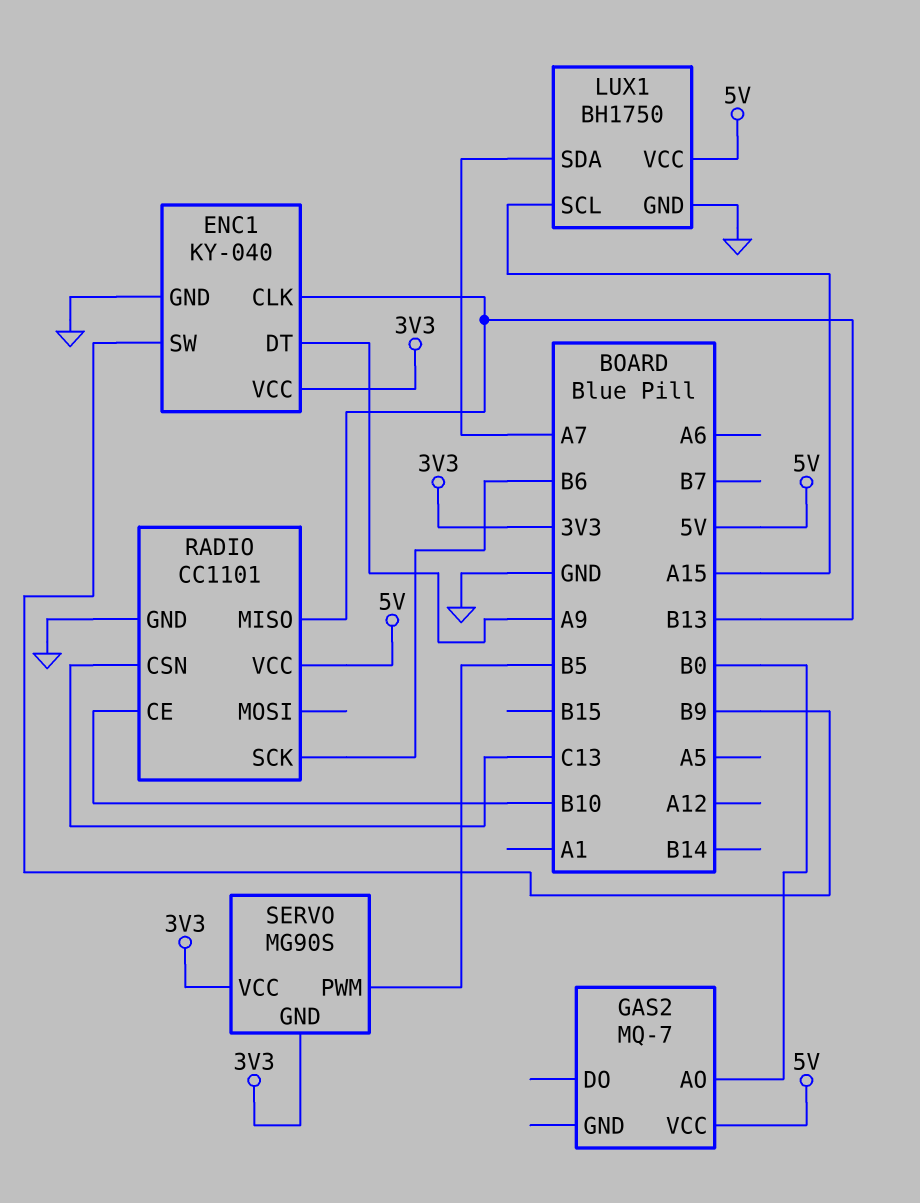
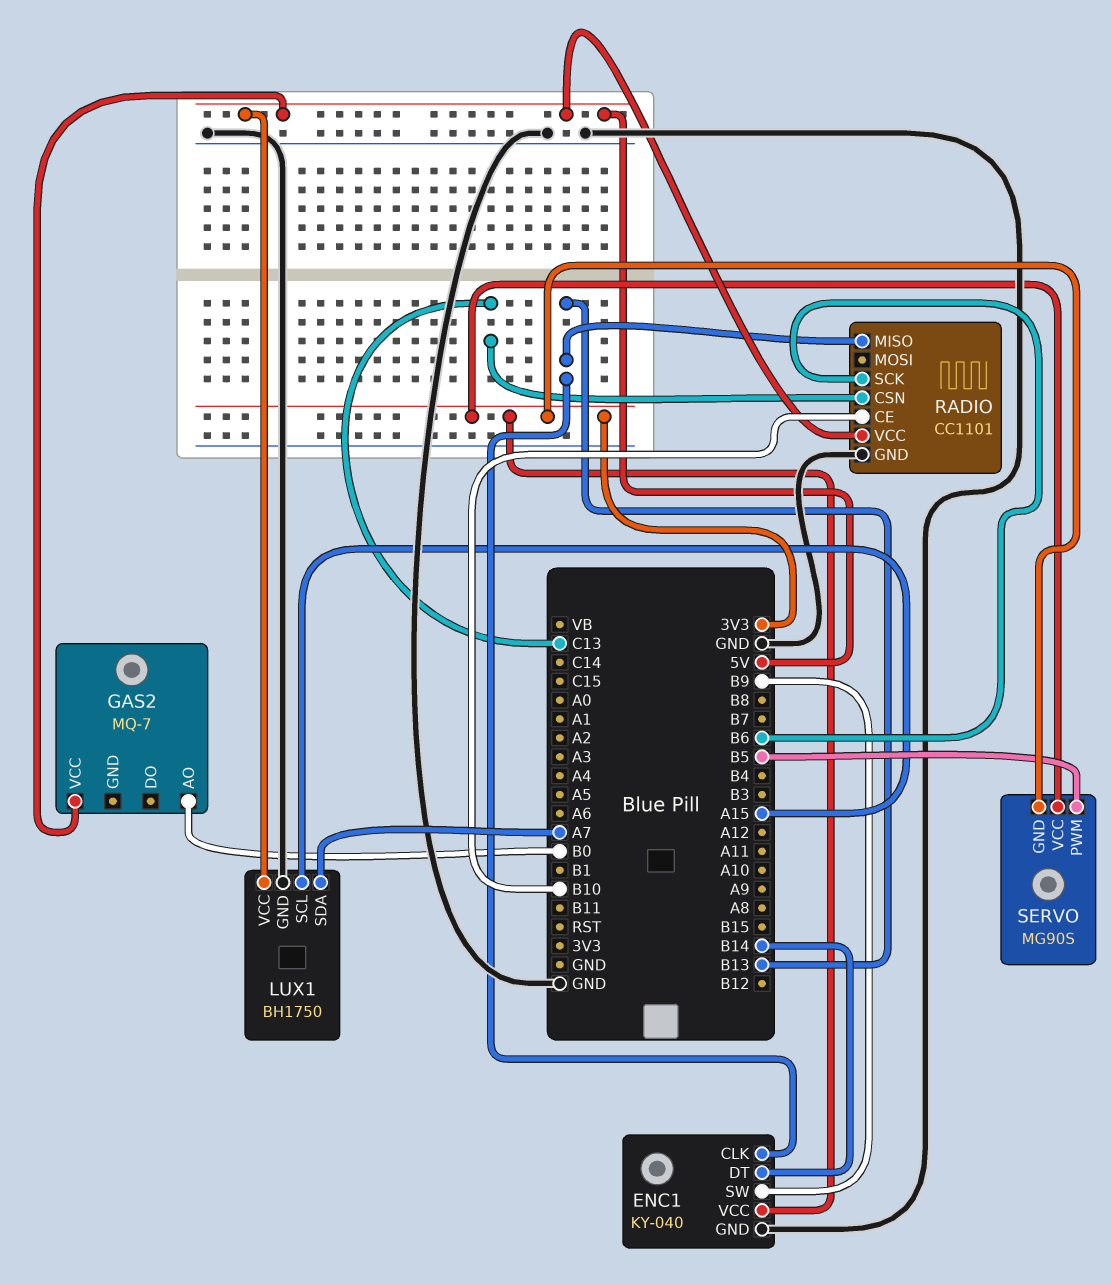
ENC1 pin DT: A9 -> B14

